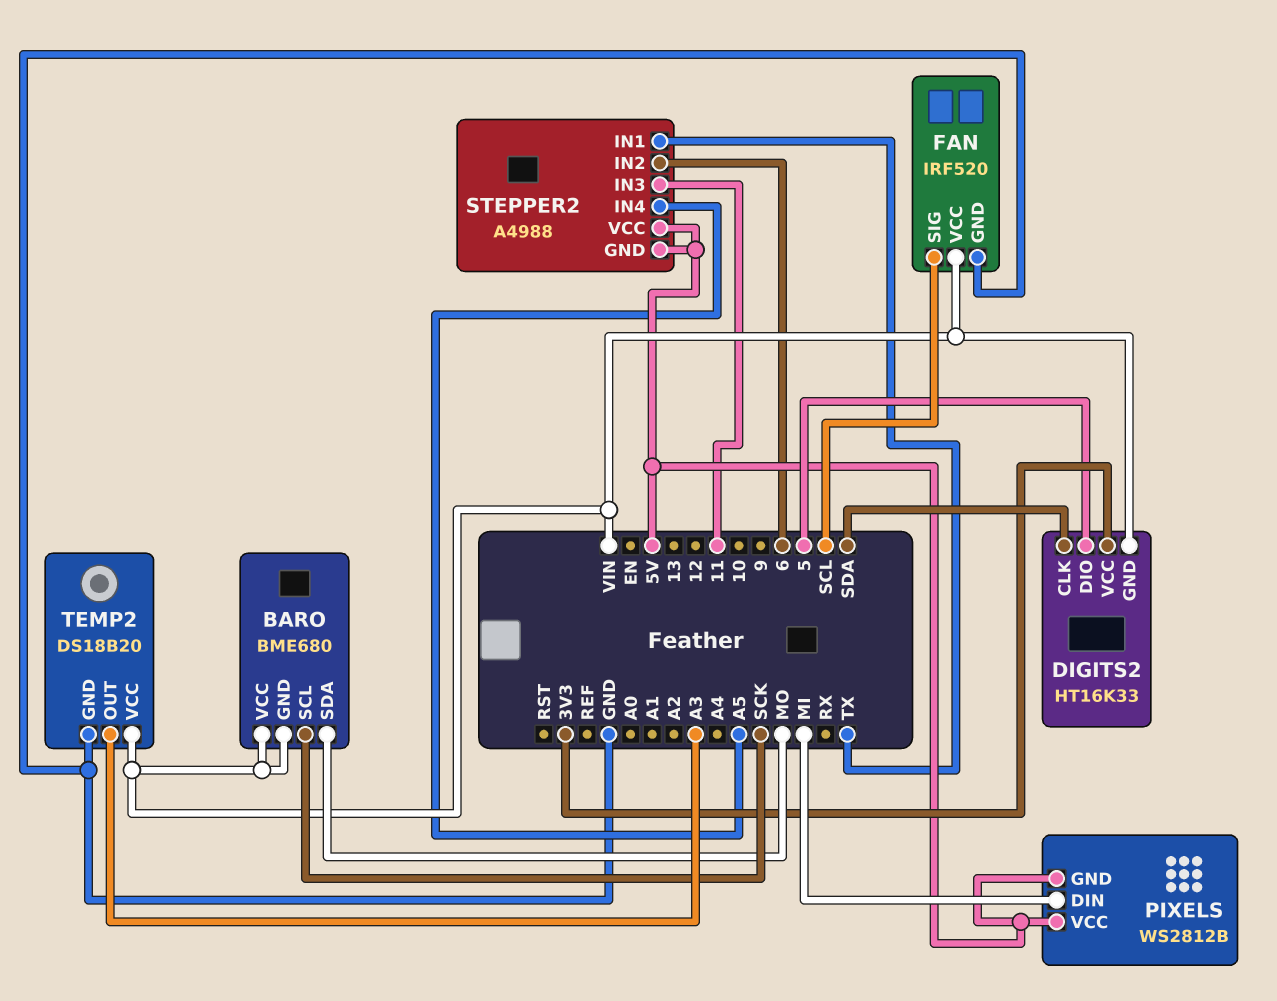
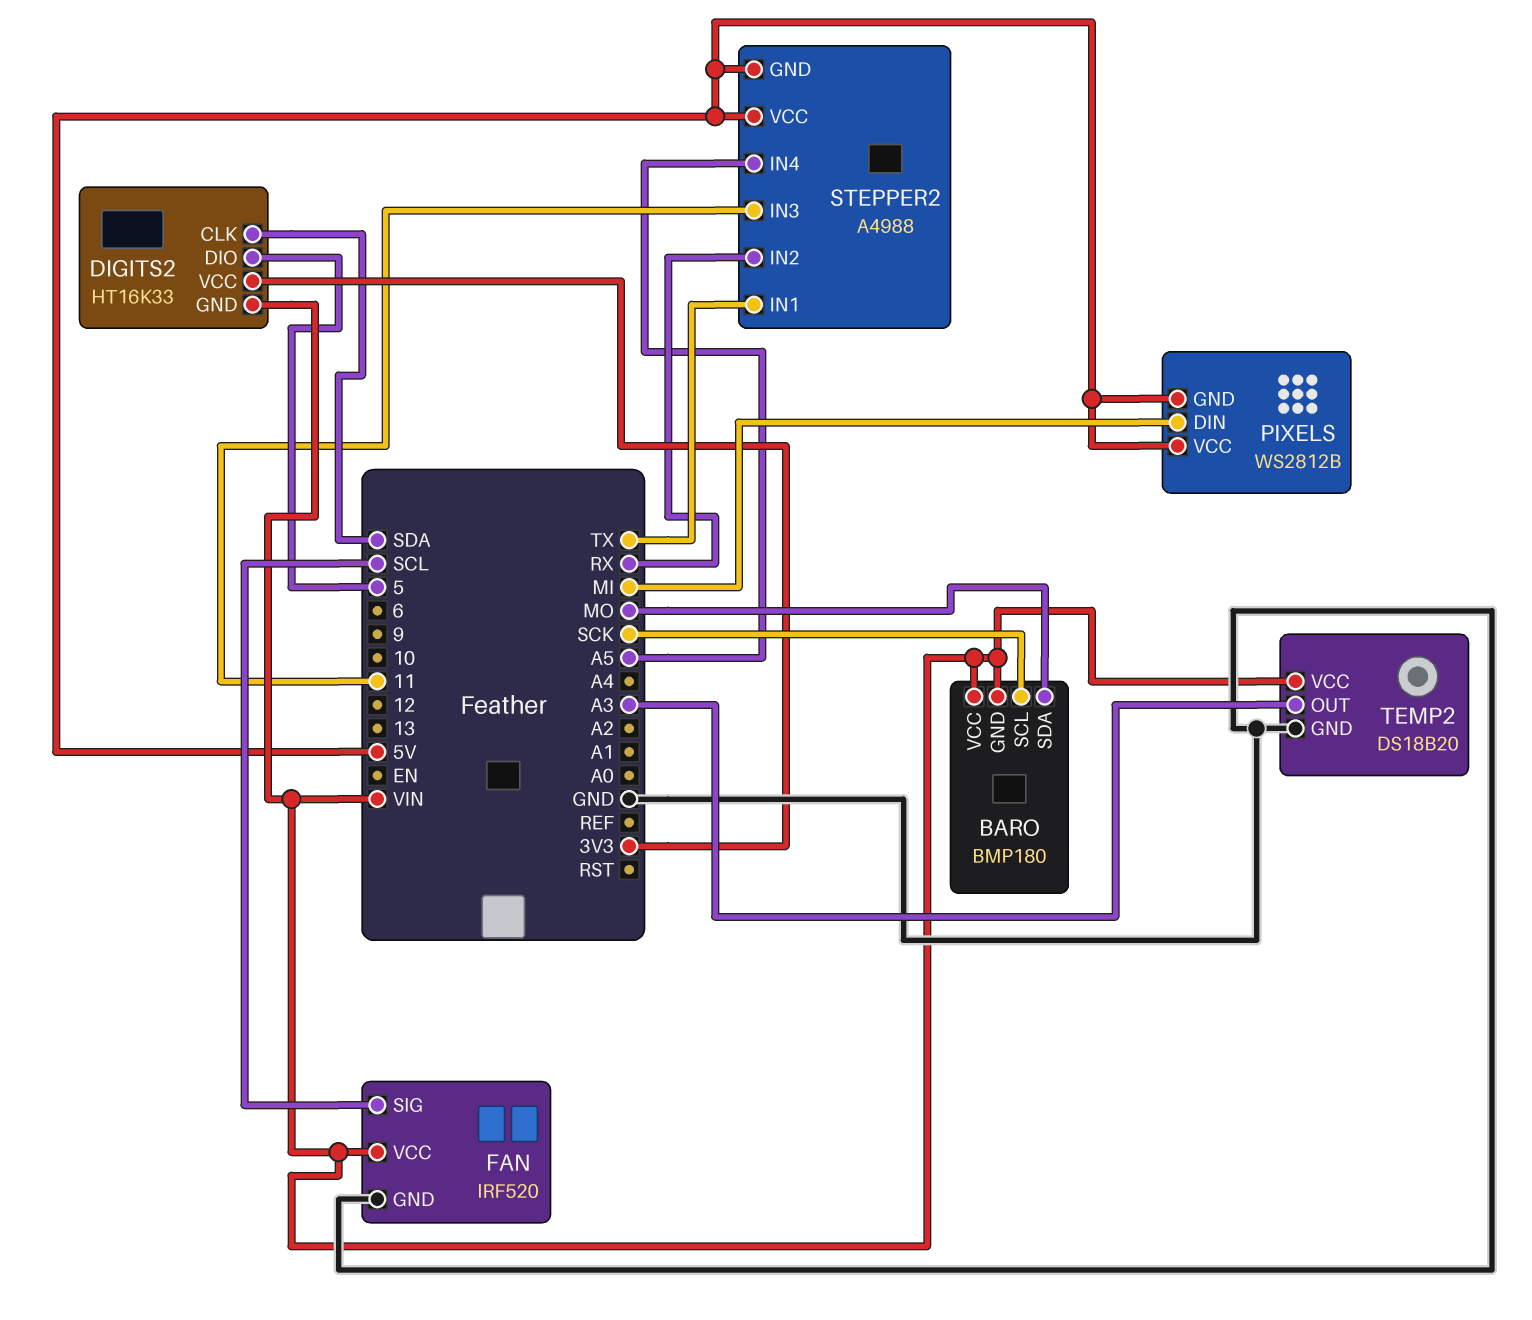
BARO: BME680 -> BMP180
STEPPER2 pin IN2: 6 -> RX

